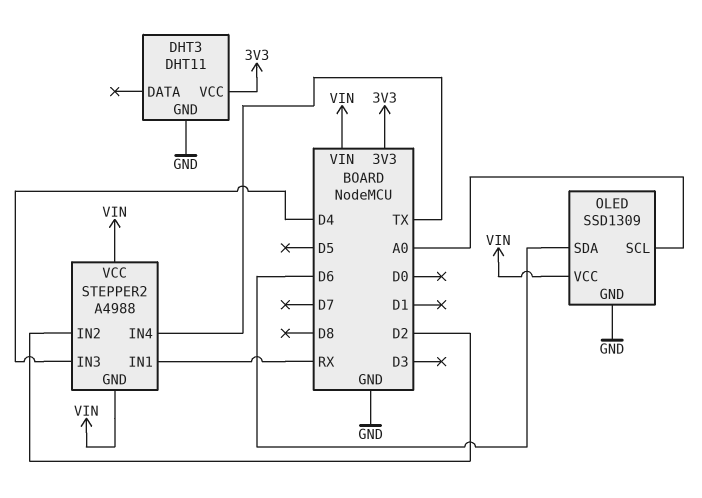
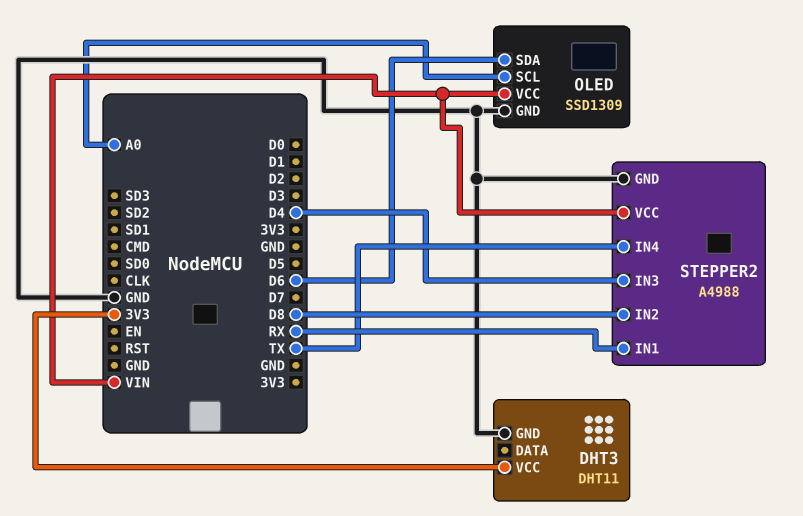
STEPPER2 pin GND: VIN -> GND
STEPPER2 pin IN2: D2 -> D8

